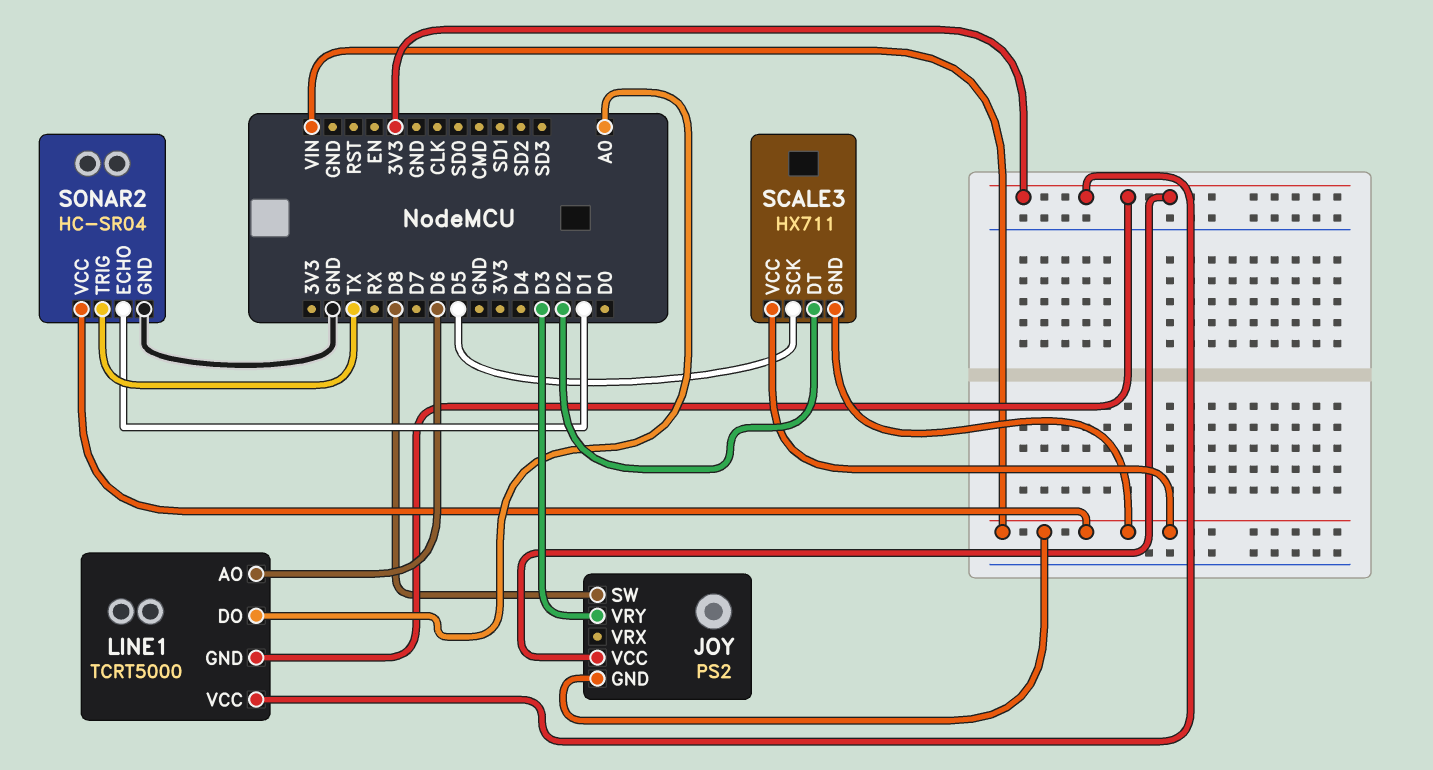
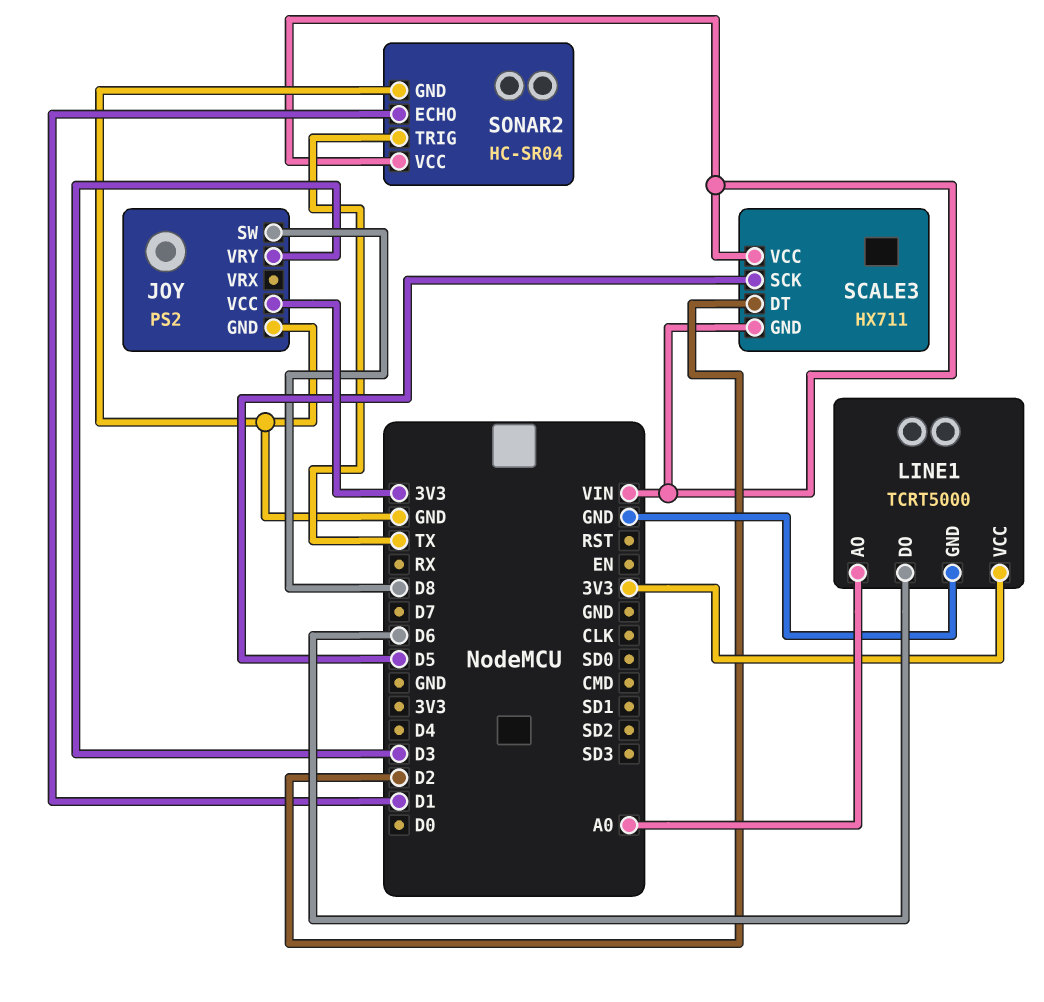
JOY pin GND: VIN -> GND
LINE1 pin AO: D6 -> A0
LINE1 pin DO: A0 -> D6
LINE1 pin GND: 3V3 -> GND

